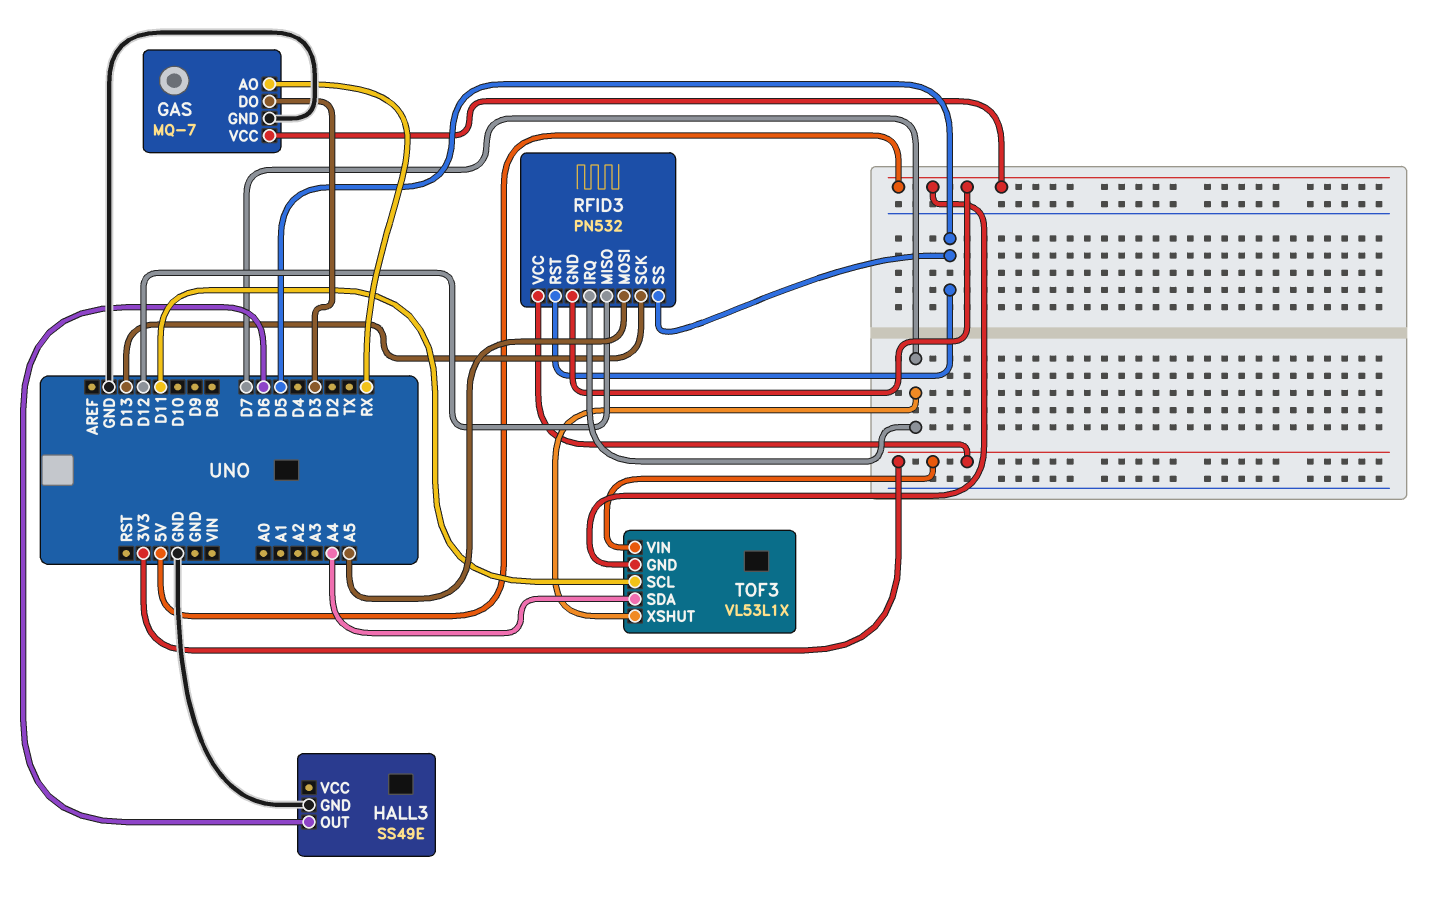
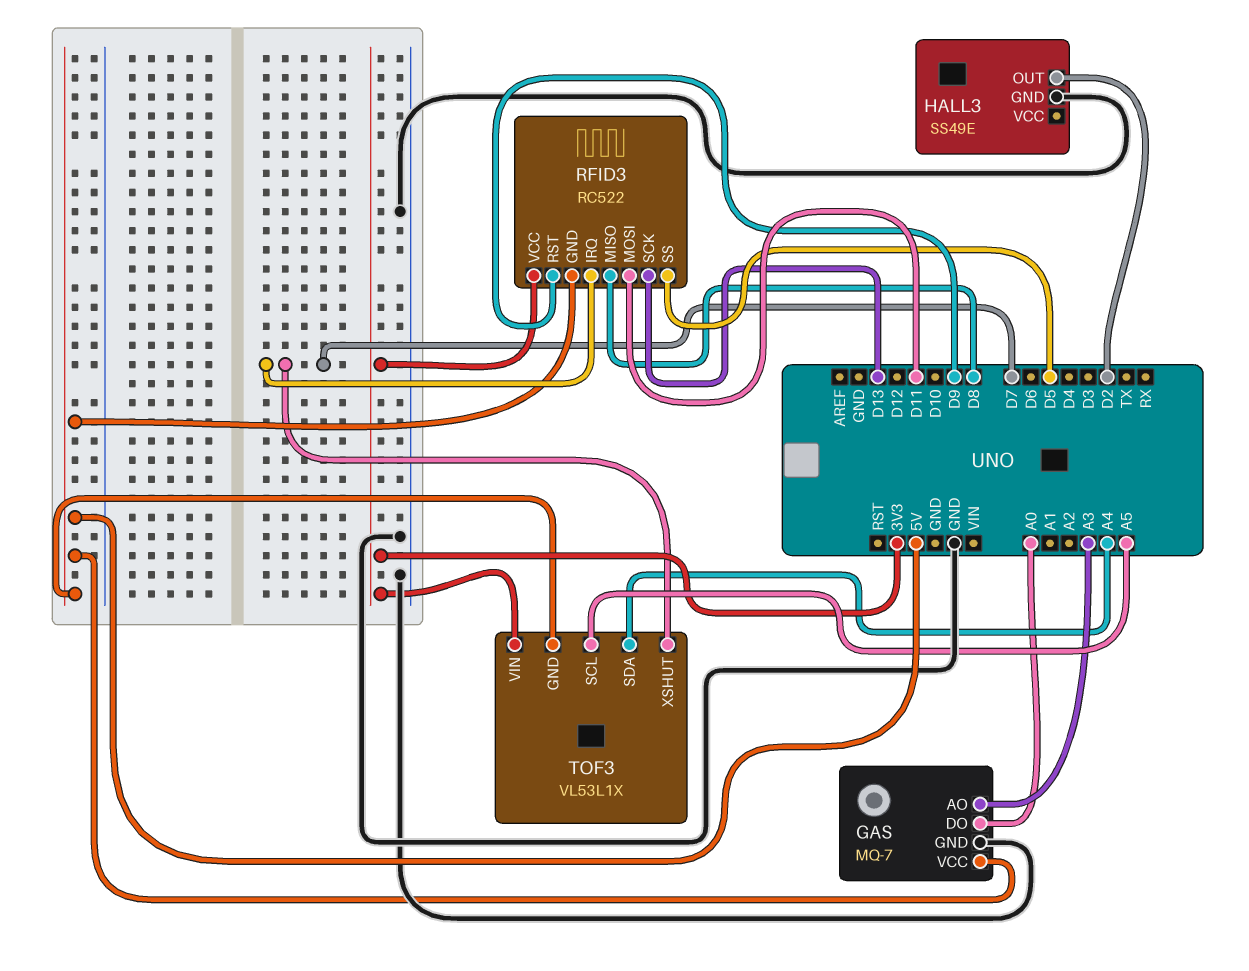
GAS pin AO: RX -> A3
GAS pin DO: D3 -> A0
HALL3 pin OUT: D6 -> D2
RFID3: PN532 -> RC522
RFID3 pin MISO: D12 -> D8
RFID3 pin MOSI: A5 -> D11
RFID3 pin RST: D5 -> D9
TOF3 pin SCL: D11 -> A5

